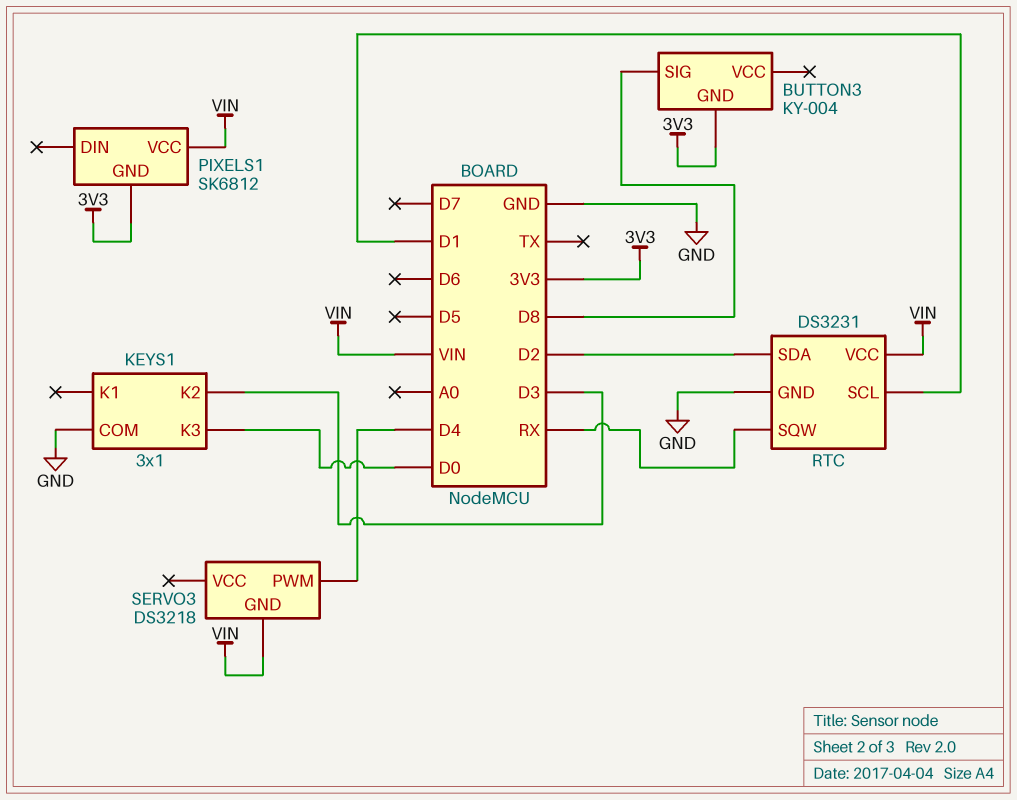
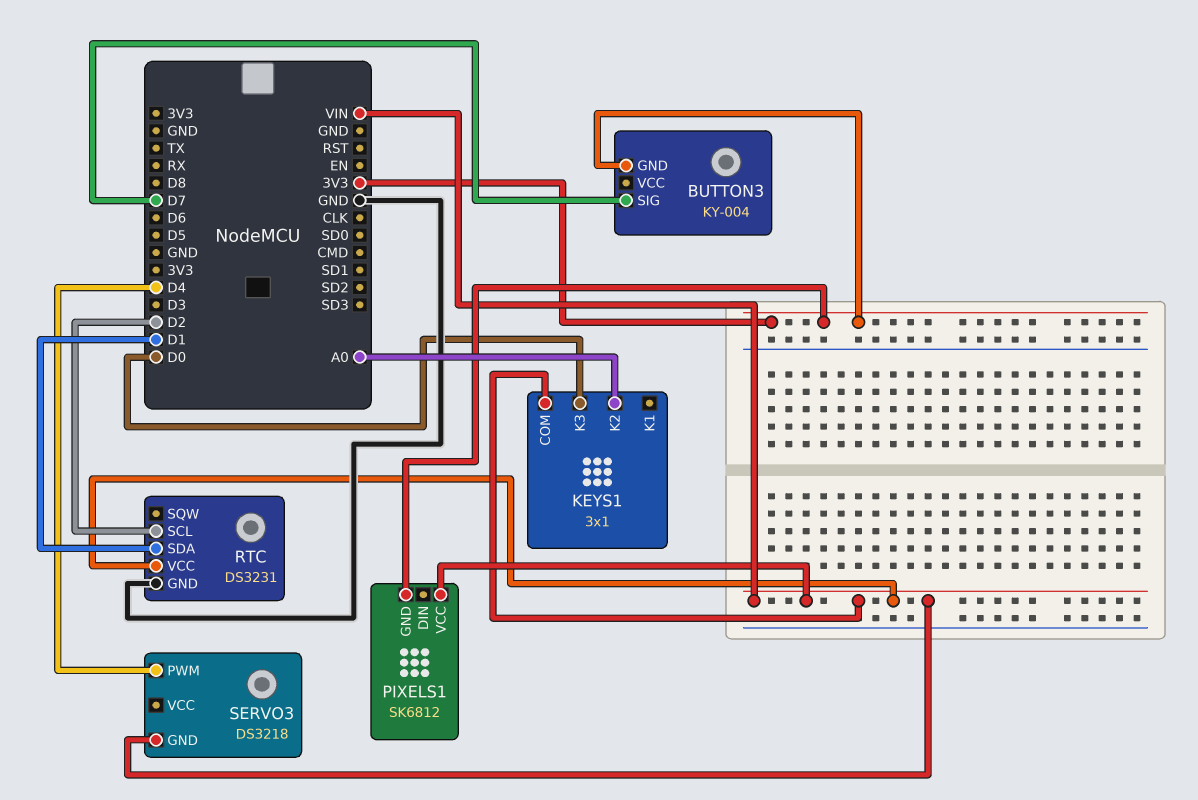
BUTTON3 pin SIG: D8 -> D7
KEYS1 pin COM: GND -> VIN
KEYS1 pin K2: D3 -> A0
RTC pin SCL: D1 -> D2
RTC pin SDA: D2 -> D1
RTC pin SQW: RX -> none

